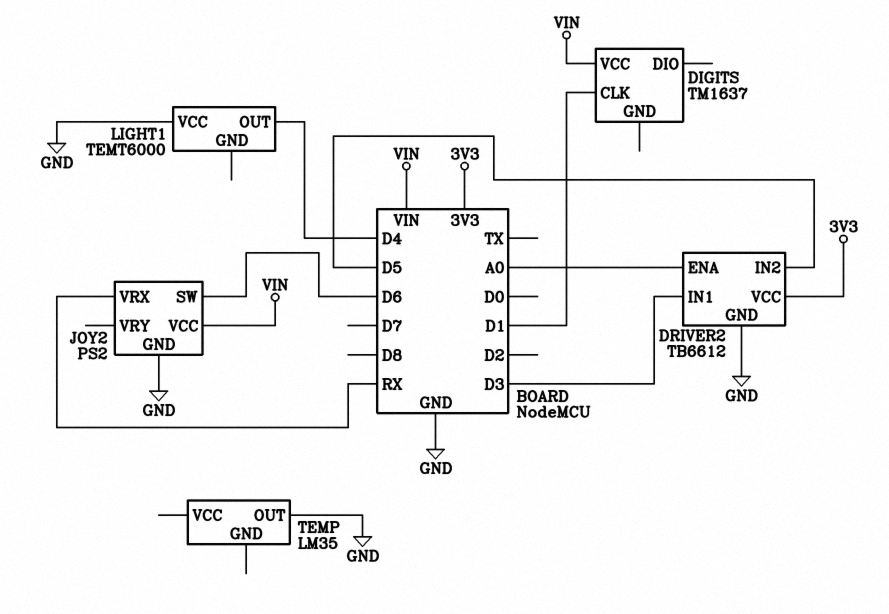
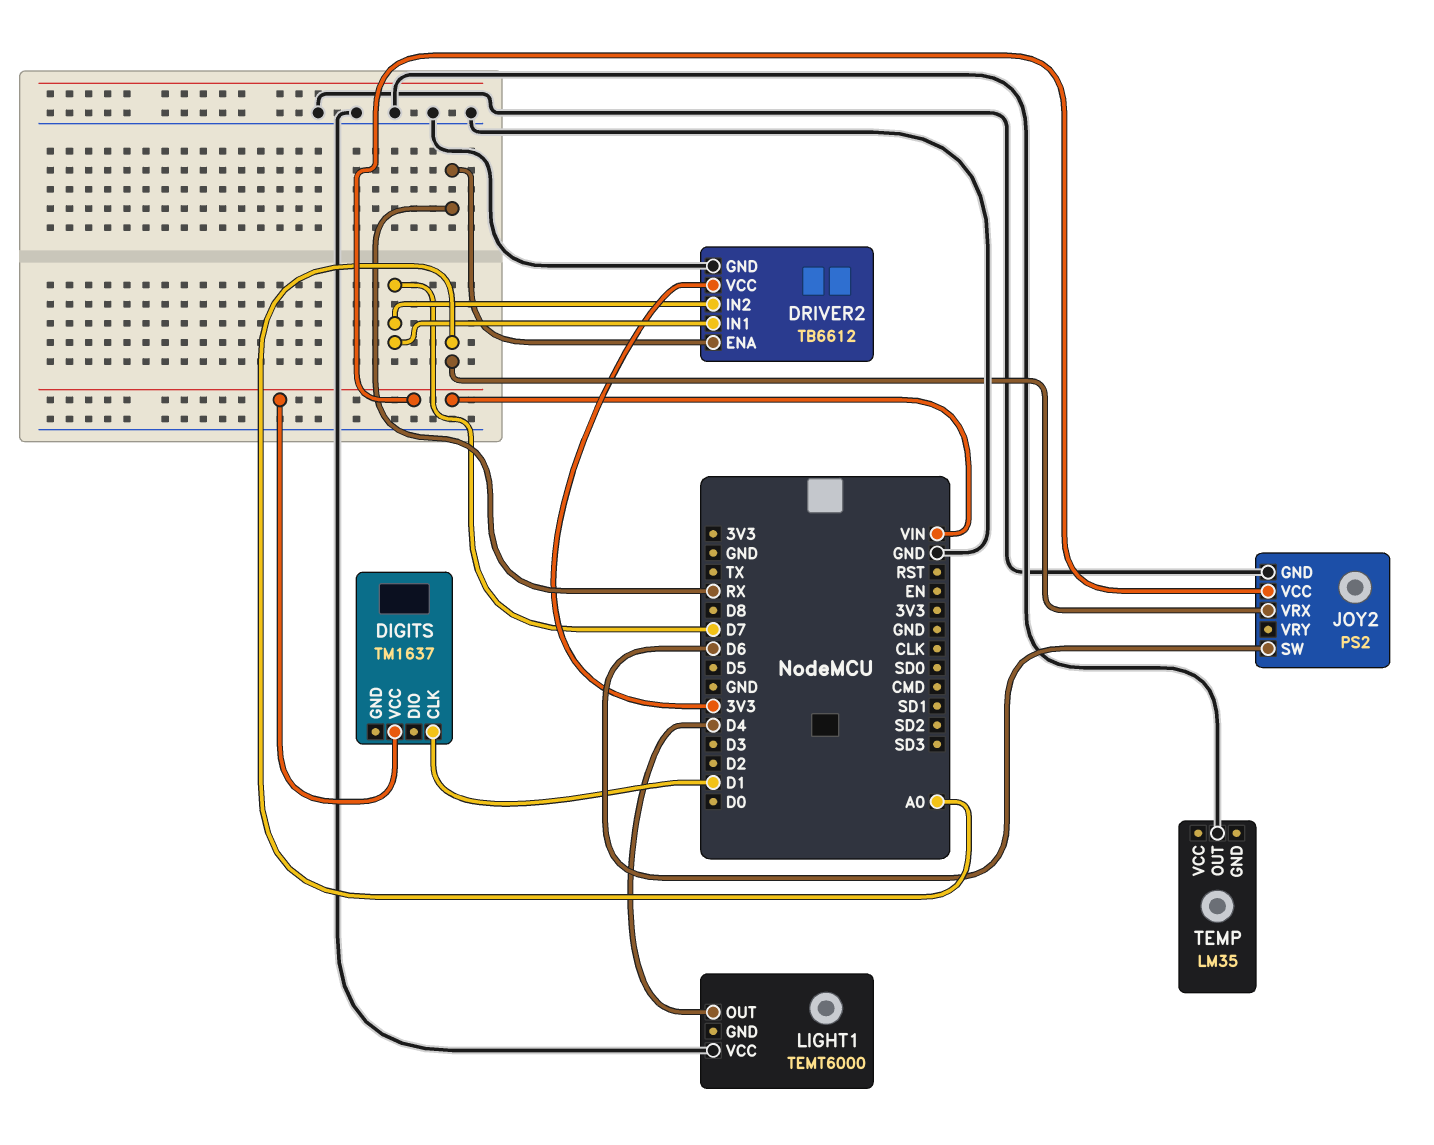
DRIVER2 pin ENA: A0 -> RX
DRIVER2 pin IN1: D3 -> D7
DRIVER2 pin IN2: D5 -> D7
JOY2 pin VRX: RX -> A0

